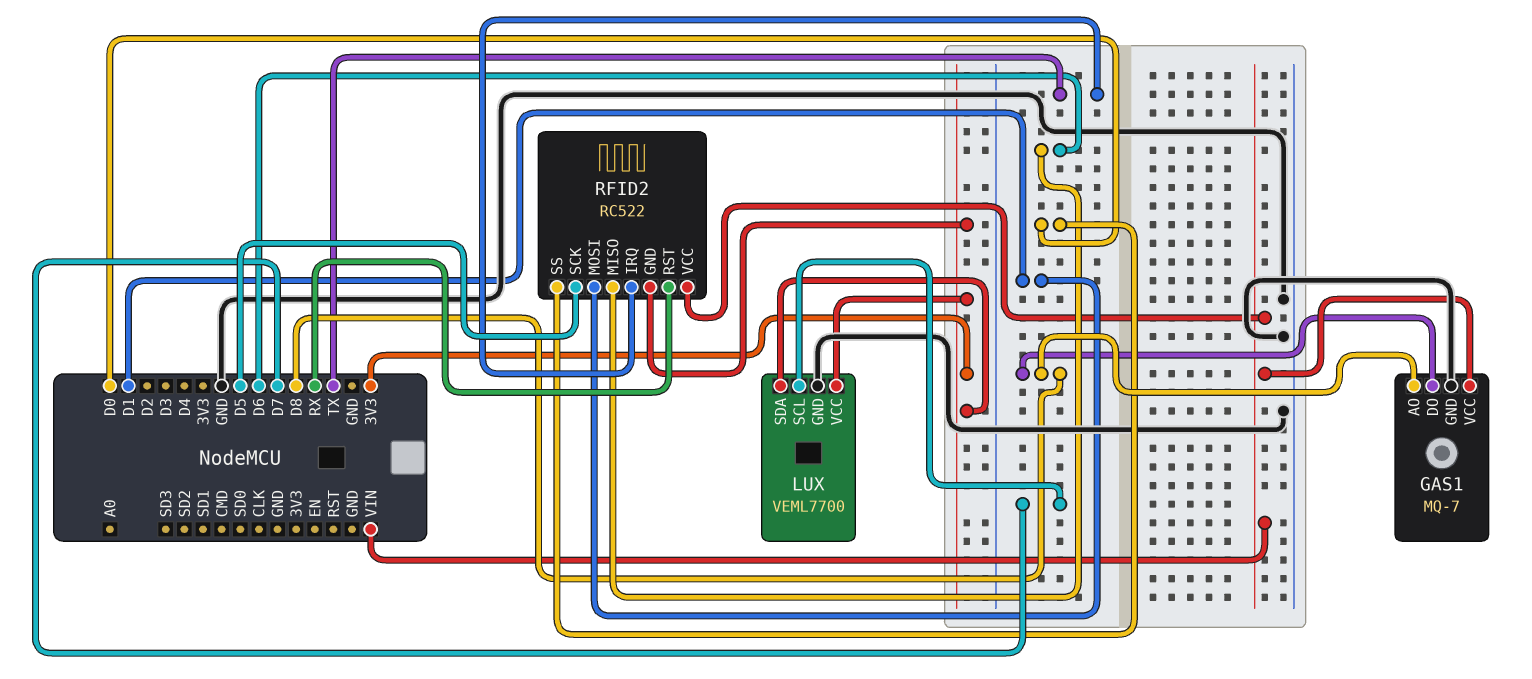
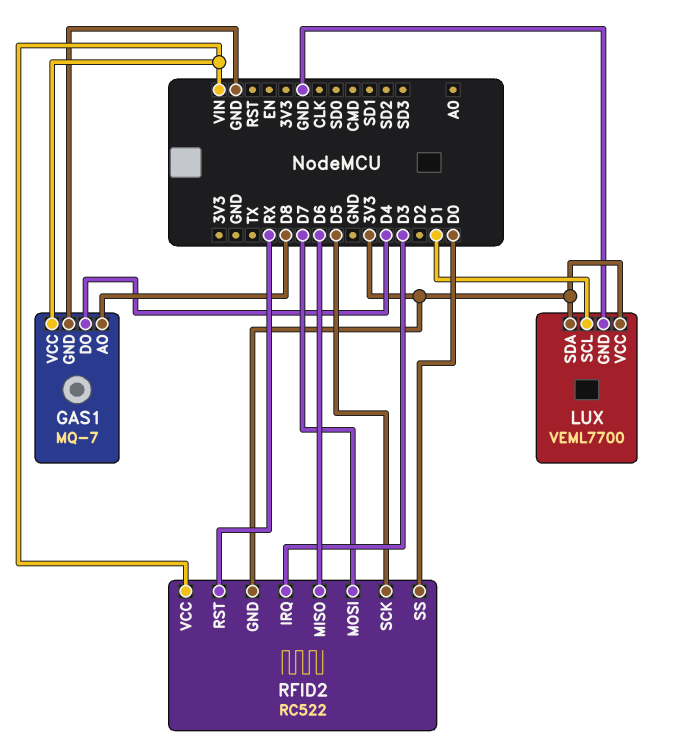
GAS1 pin DO: D8 -> D4
LUX pin SCL: D7 -> D1
RFID2 pin IRQ: TX -> D3
RFID2 pin MOSI: D1 -> D7

